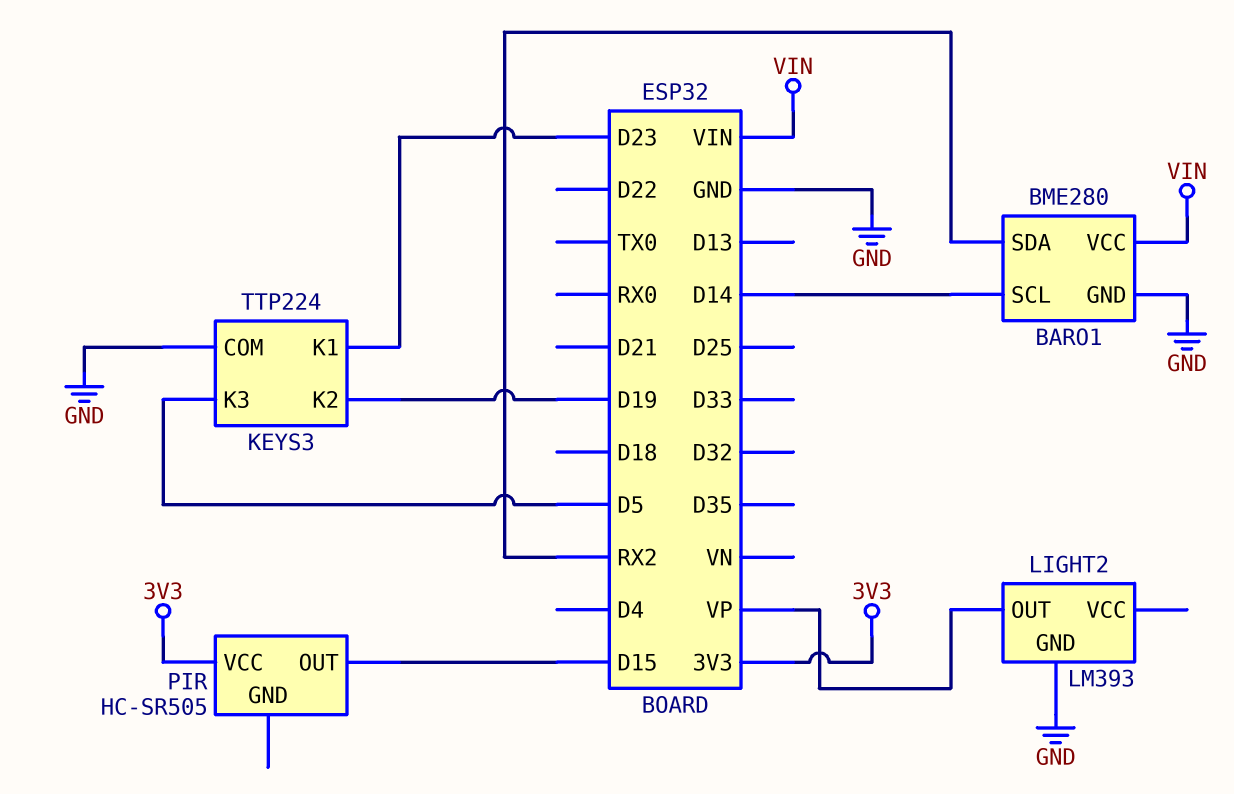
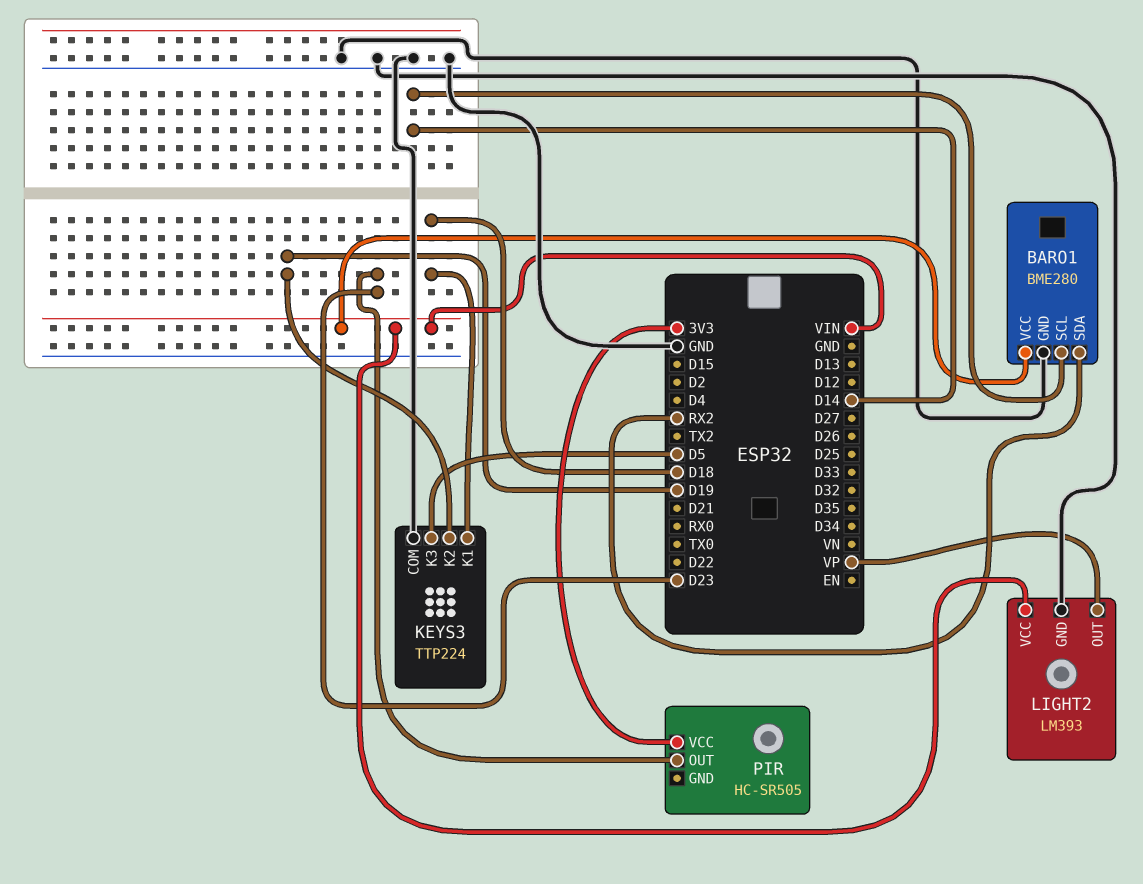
KEYS3 pin K1: D23 -> D18
LIGHT2 pin VCC: none -> VIN
PIR pin OUT: D15 -> D23

